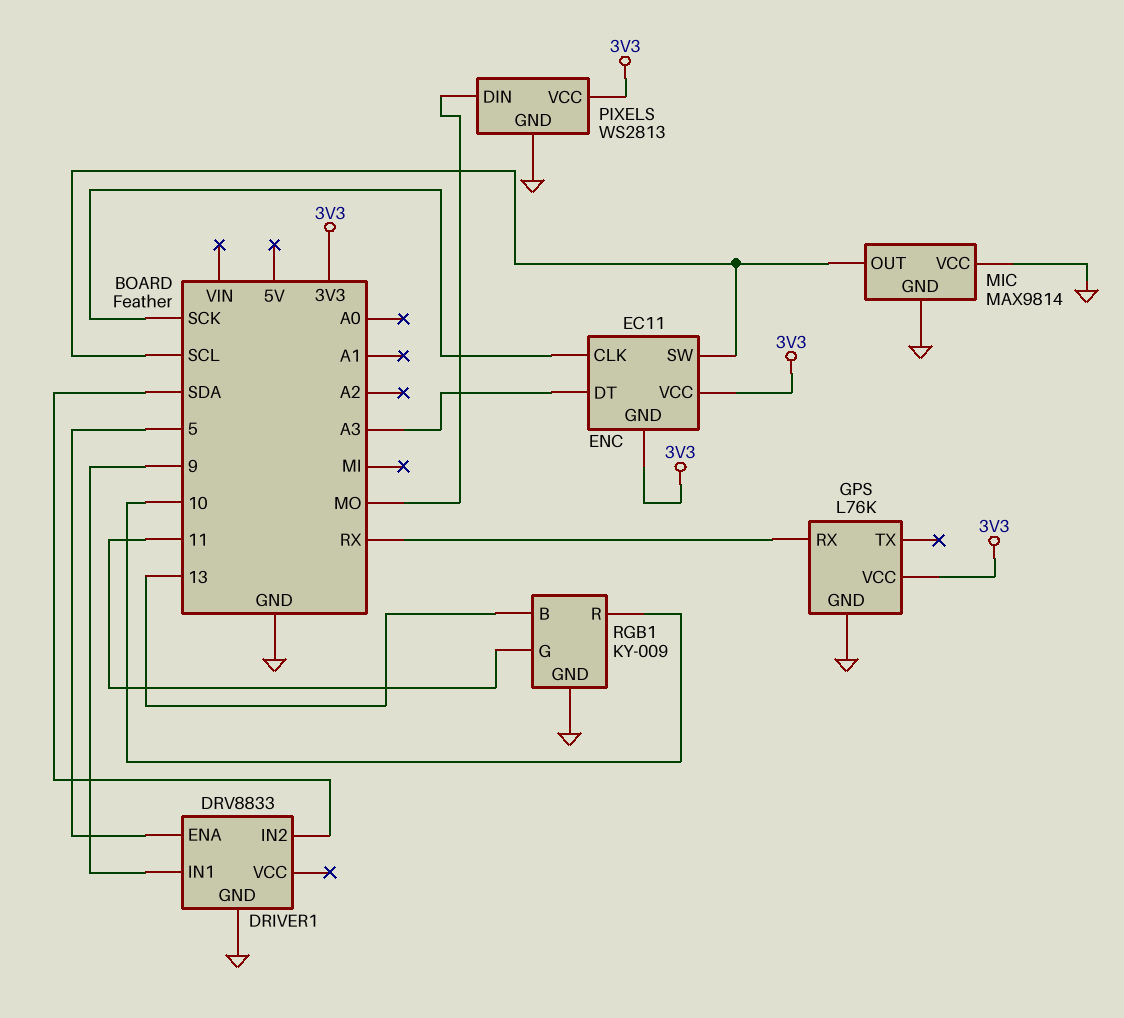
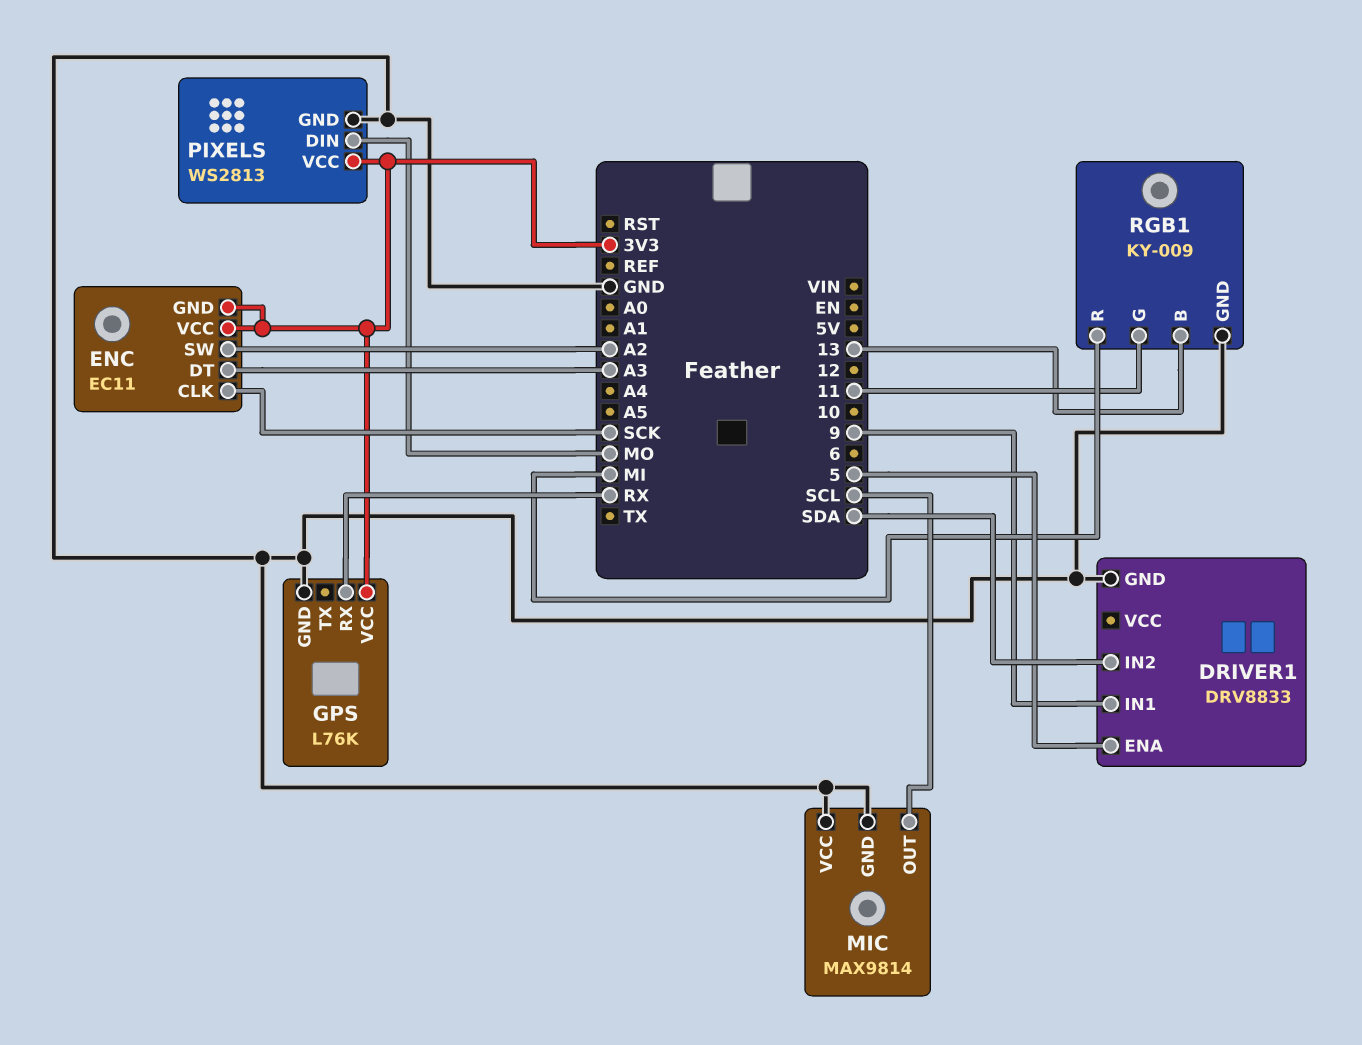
ENC pin SW: SCL -> A2
RGB1 pin R: 10 -> MI

